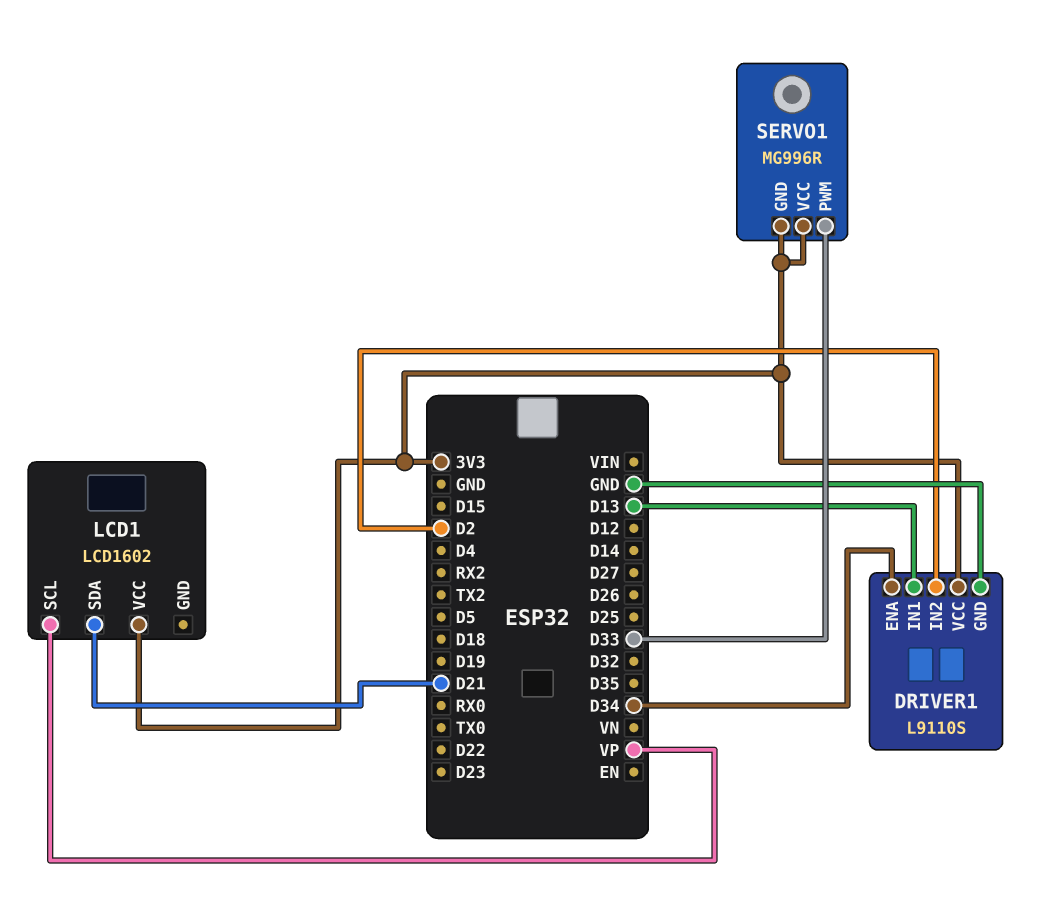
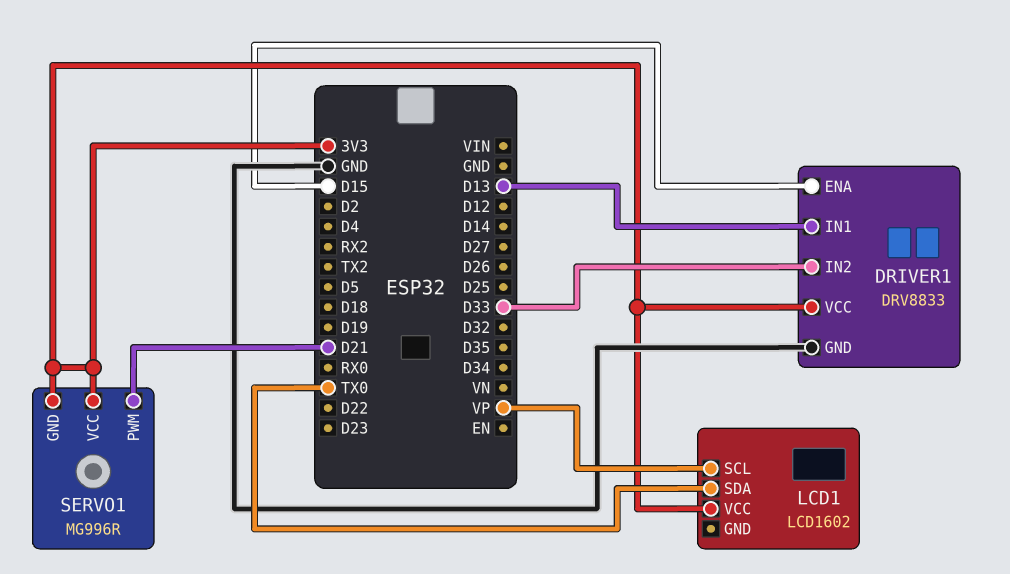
DRIVER1: L9110S -> DRV8833
DRIVER1 pin ENA: D34 -> D15
DRIVER1 pin IN2: D2 -> D33
LCD1 pin SDA: D21 -> TX0
SERVO1 pin PWM: D33 -> D21

